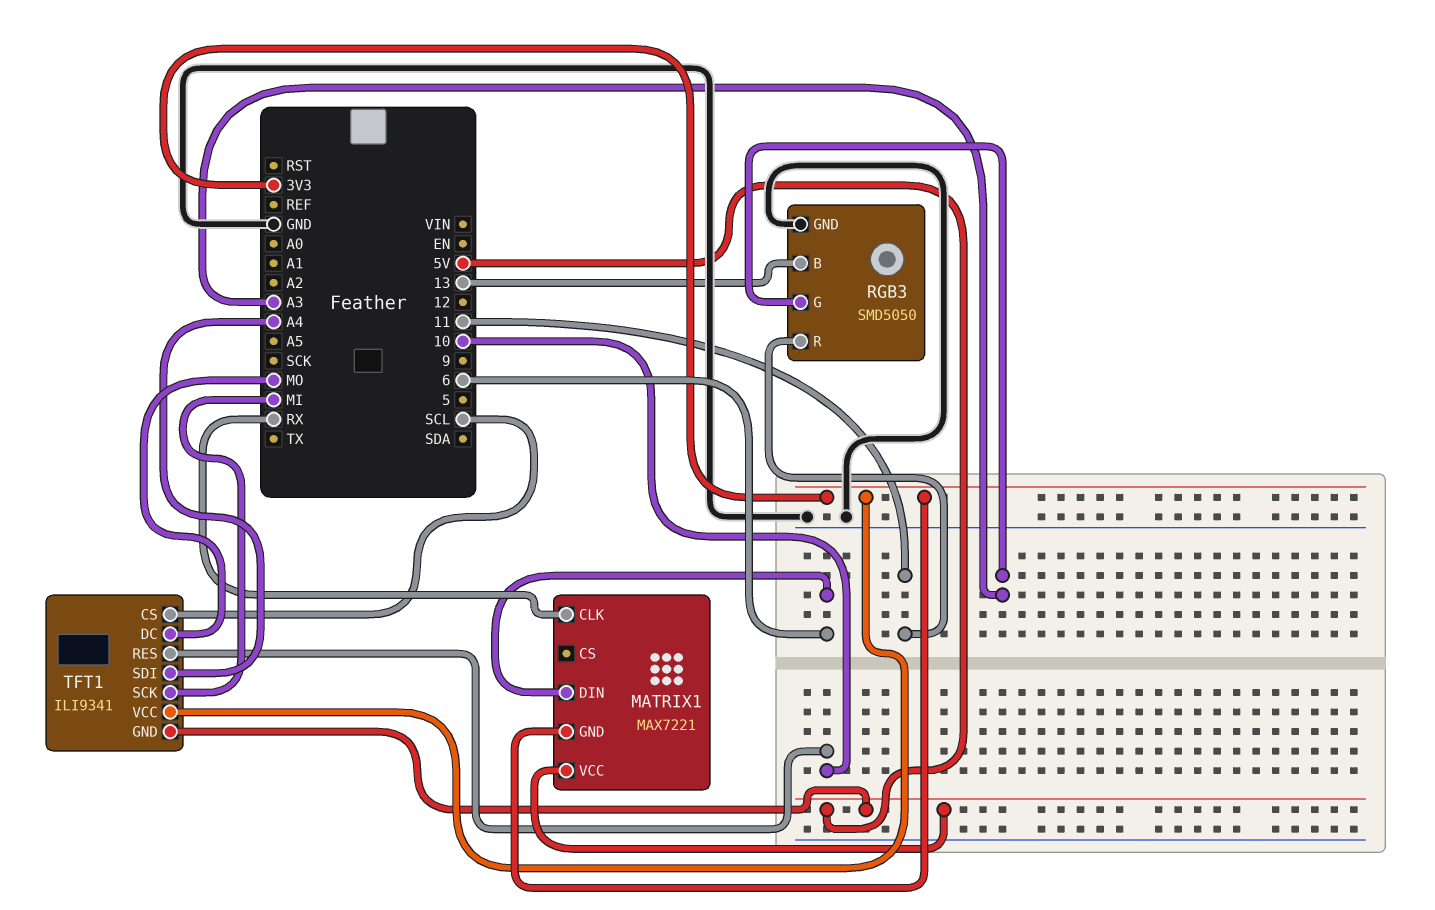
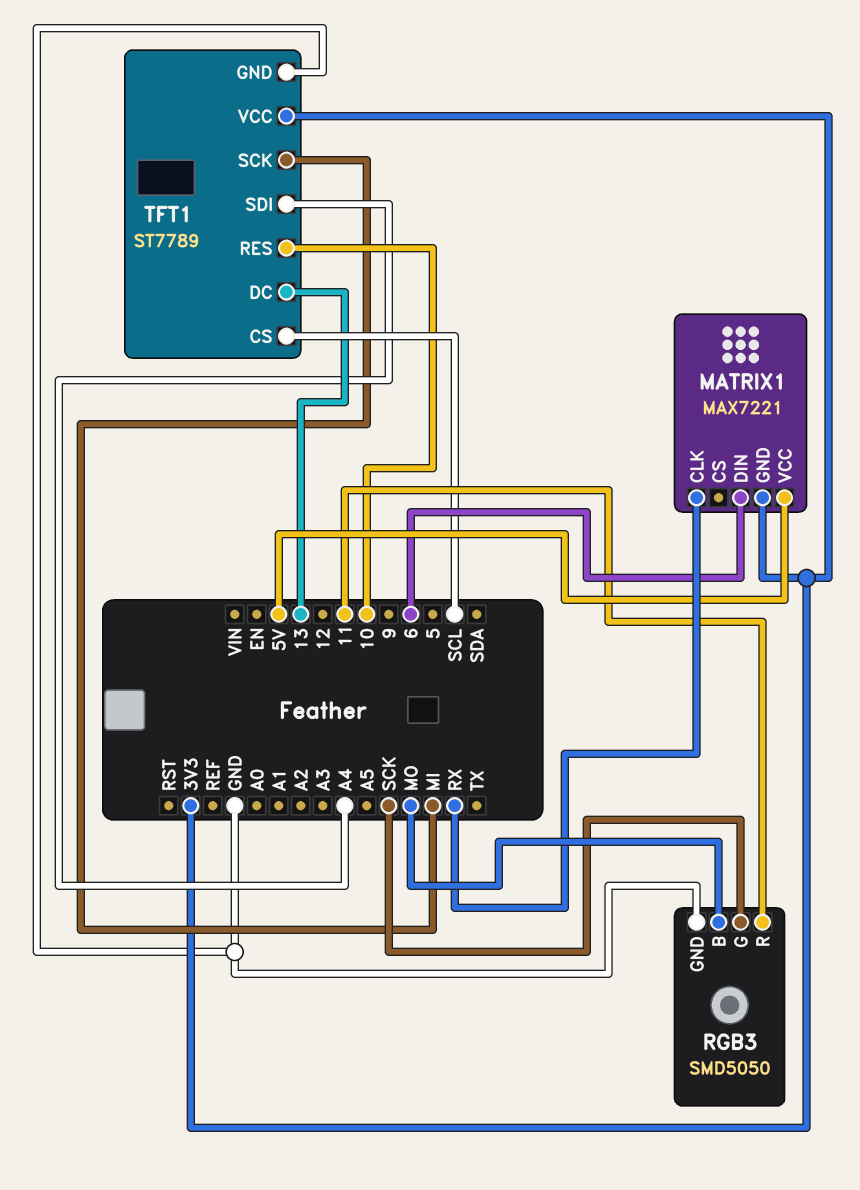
RGB3 pin B: 13 -> MO
RGB3 pin G: A3 -> SCK
TFT1: ILI9341 -> ST7789
TFT1 pin DC: MO -> 13
TFT1 pin GND: 5V -> GND

